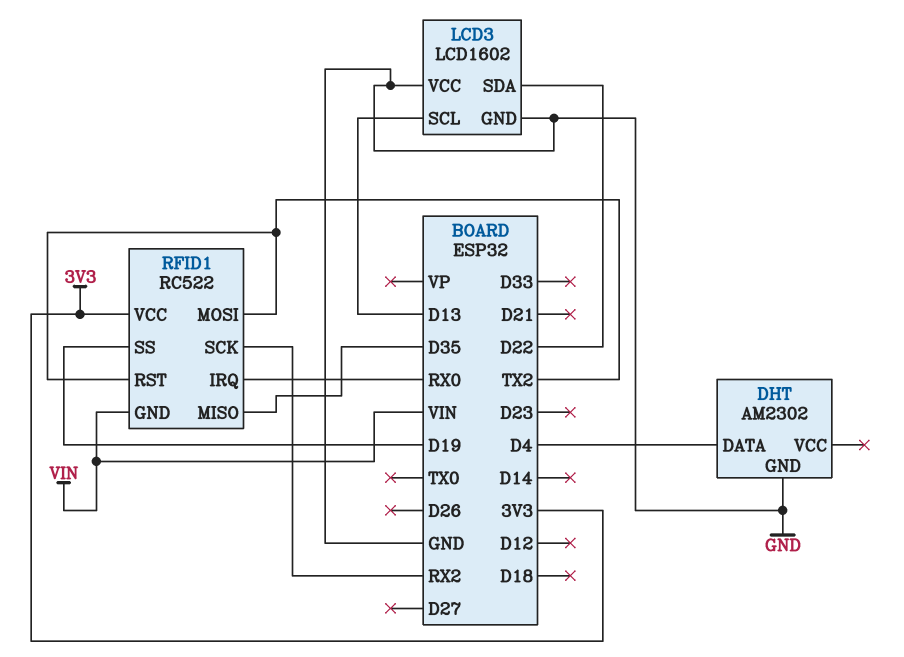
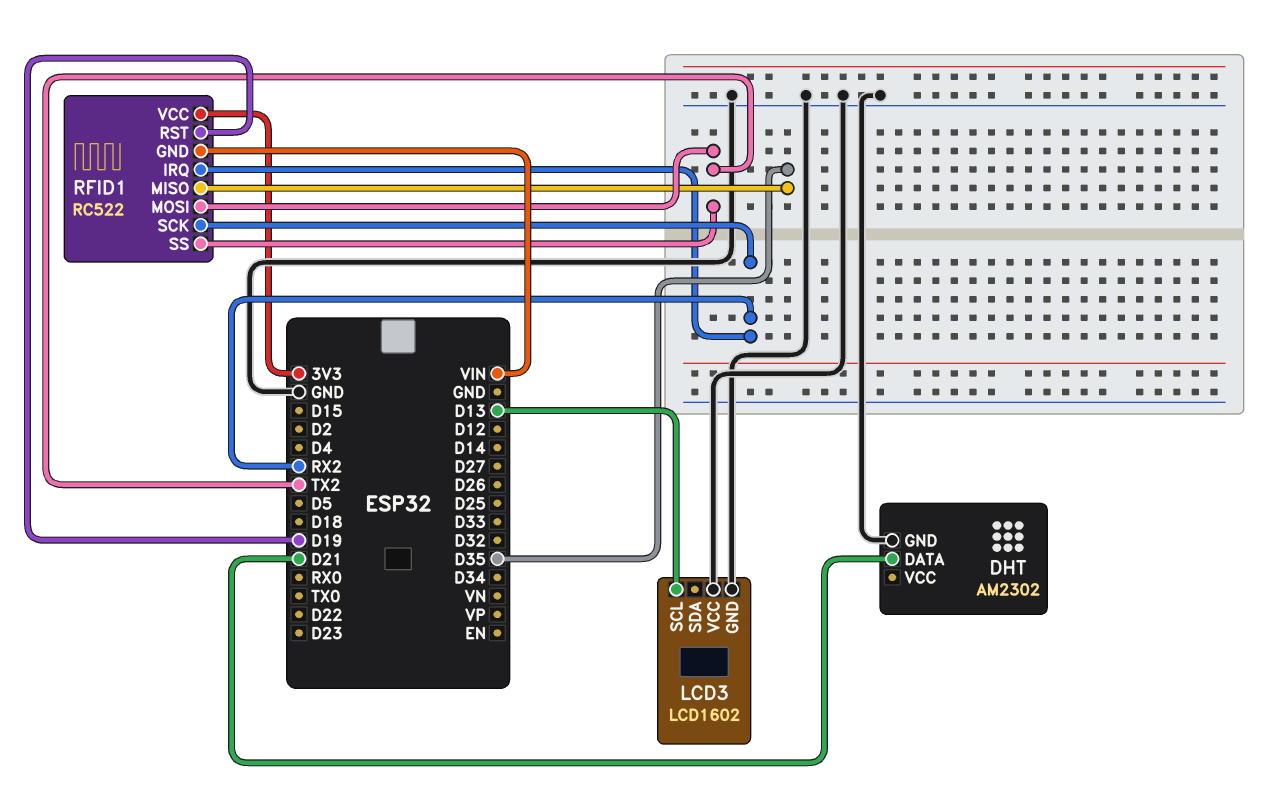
DHT pin DATA: D4 -> D21
LCD3 pin SDA: D22 -> none
RFID1 pin IRQ: RX0 -> RX2
RFID1 pin RST: TX2 -> D19
RFID1 pin SS: D19 -> TX2

